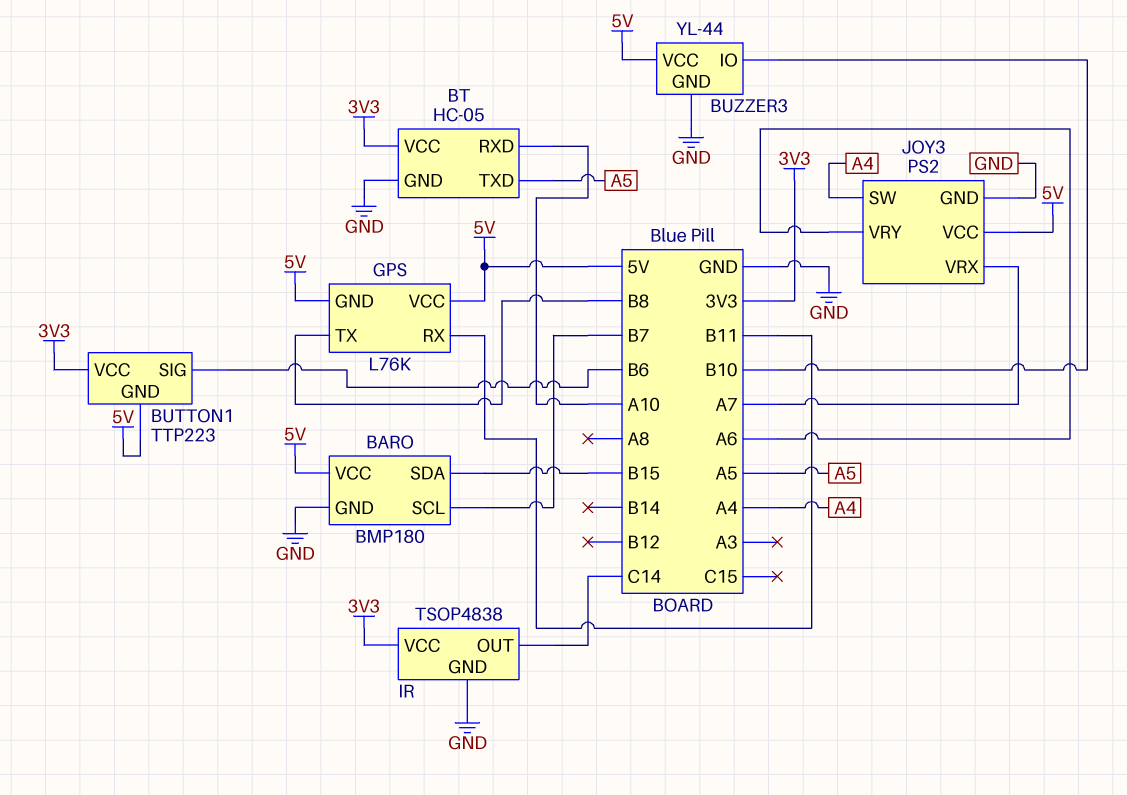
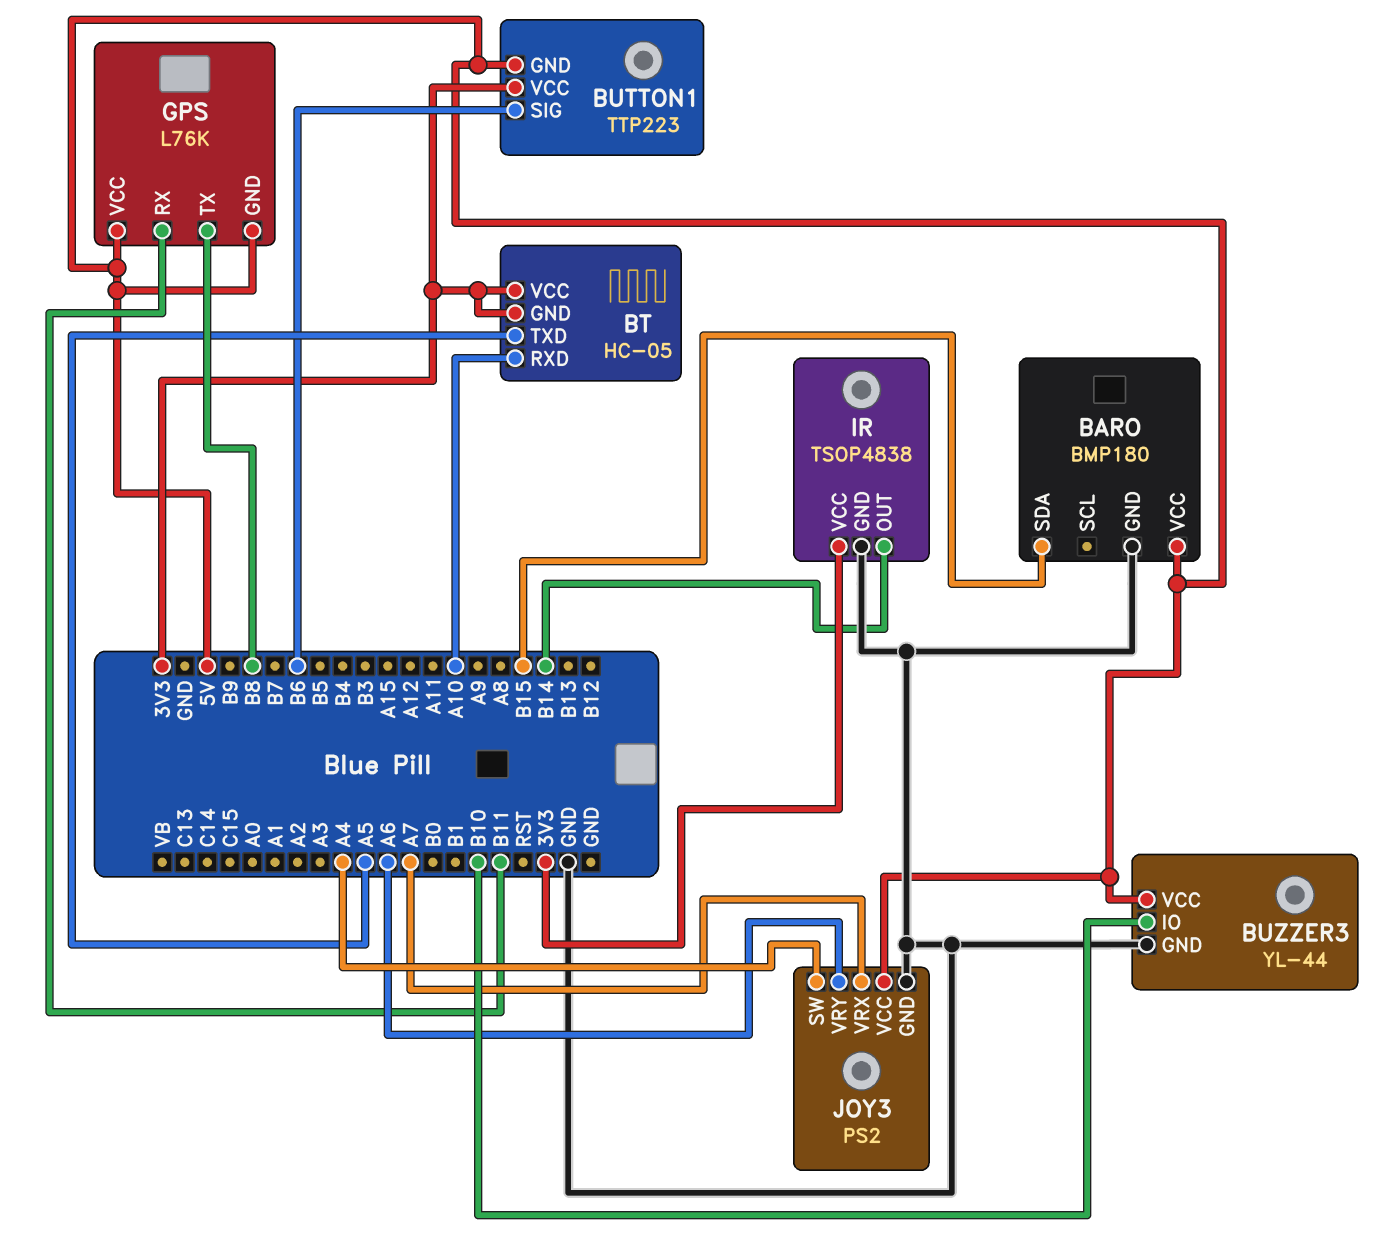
BARO pin SCL: B7 -> none
BT pin GND: GND -> 3V3
IR pin OUT: C14 -> B14

